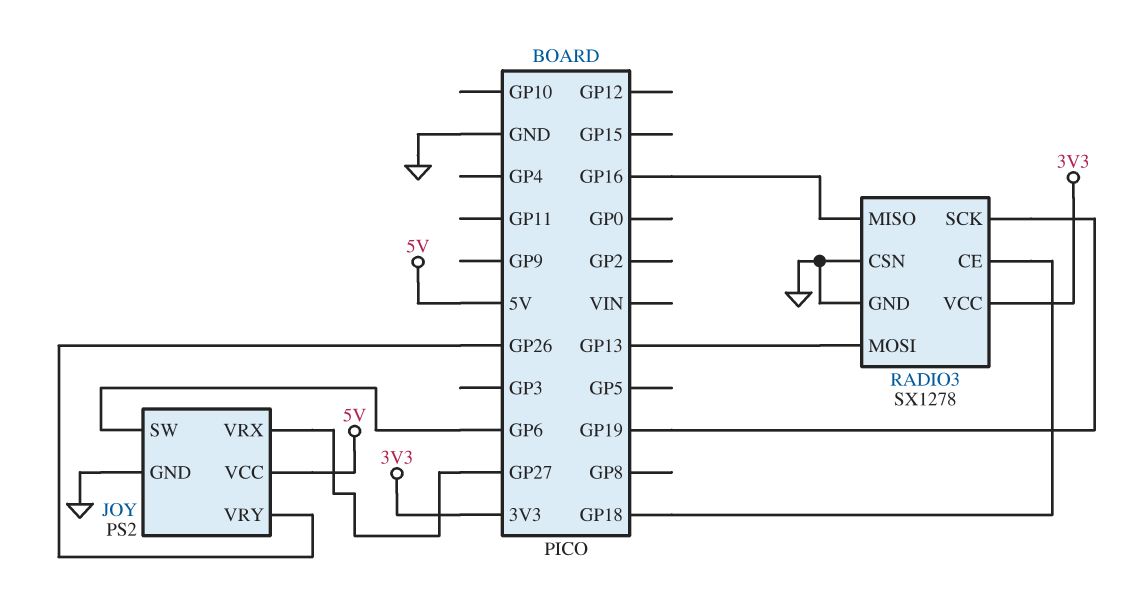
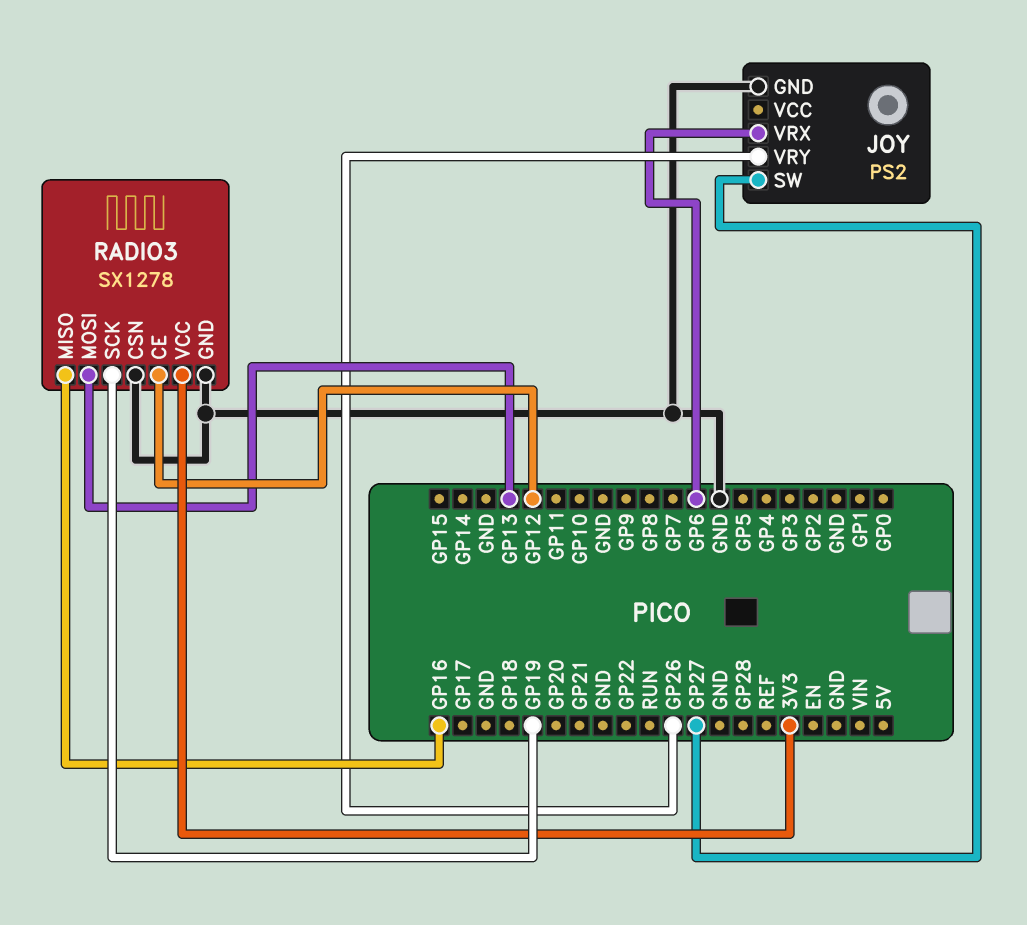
JOY pin SW: GP6 -> GP27
JOY pin VCC: 5V -> none
JOY pin VRX: GP27 -> GP6
RADIO3 pin CE: GP18 -> GP12

